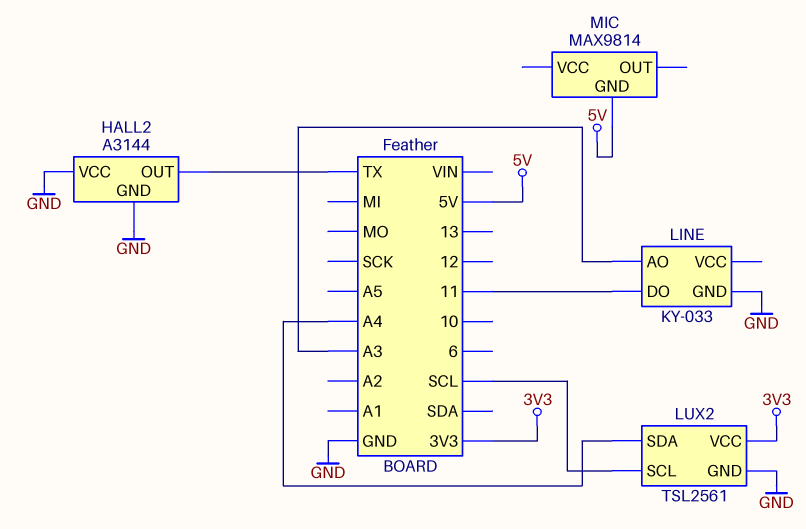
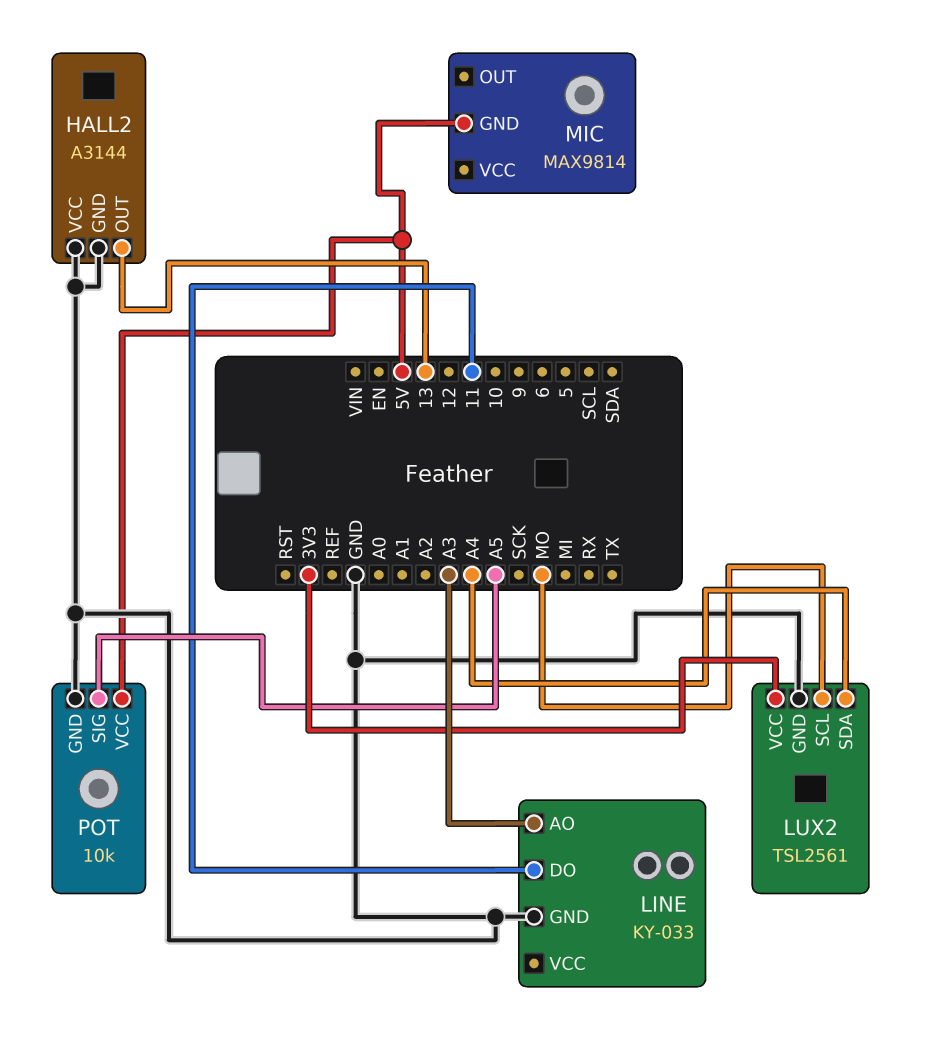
HALL2 pin OUT: TX -> 13
LUX2 pin SCL: SCL -> MO
POT: none -> 10k
POT pin GND: none -> GND
POT pin SIG: none -> A5
POT pin VCC: none -> 5V

